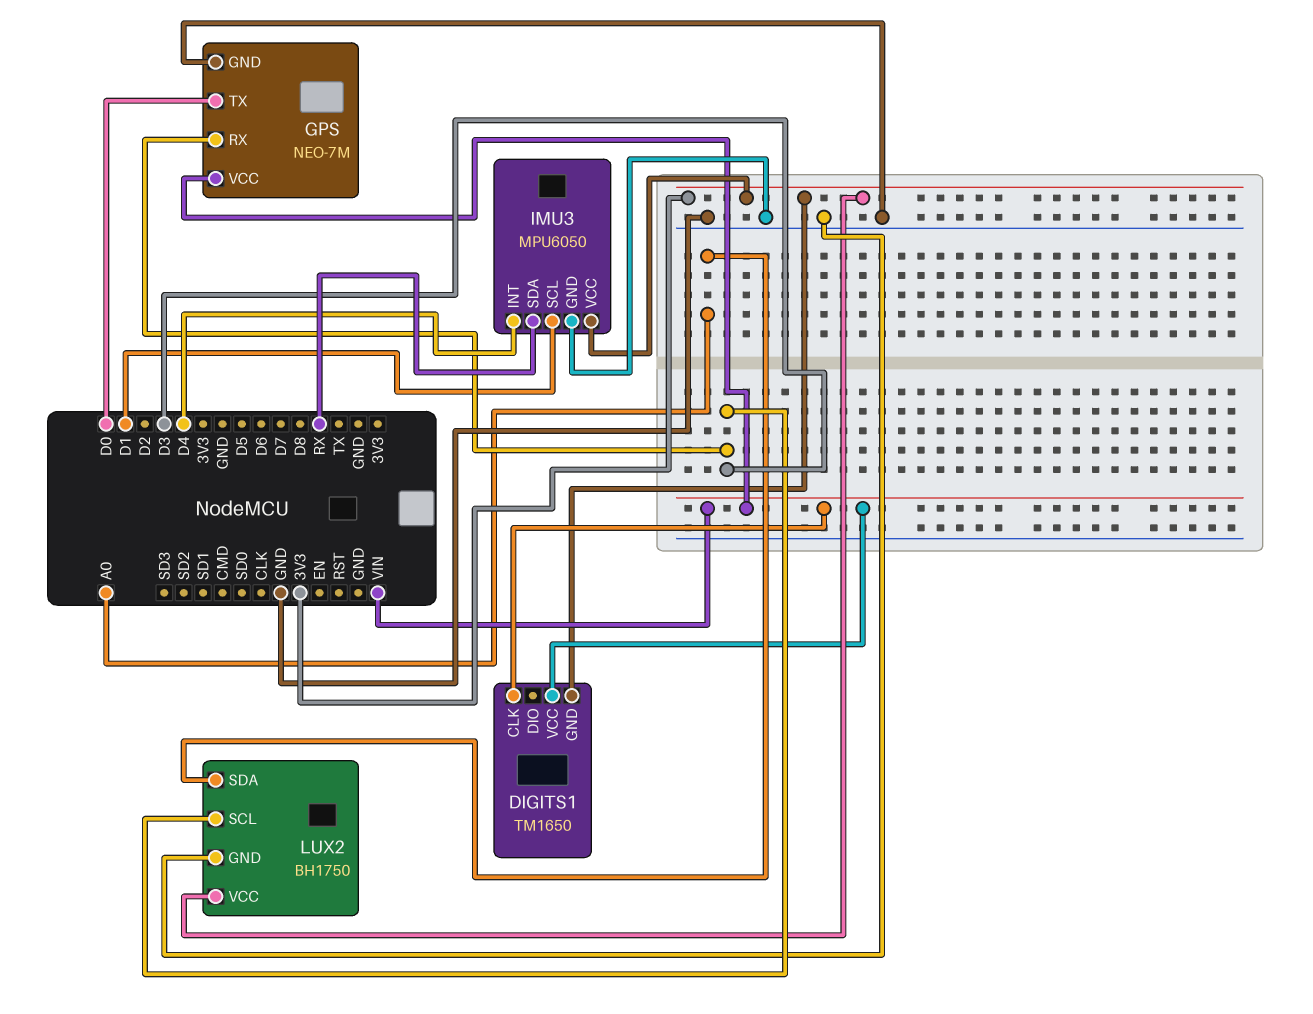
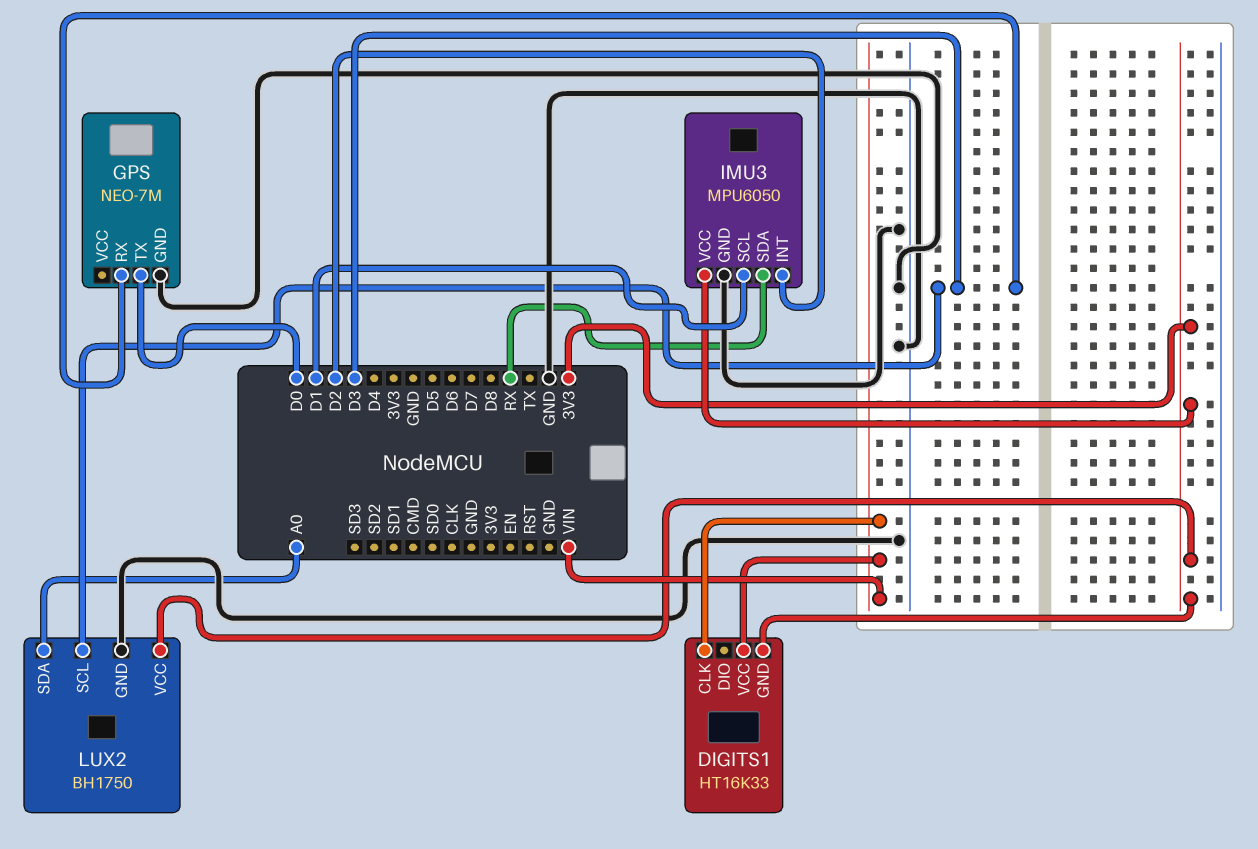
DIGITS1: TM1650 -> HT16K33
GPS pin VCC: VIN -> none
IMU3 pin INT: D4 -> D2

